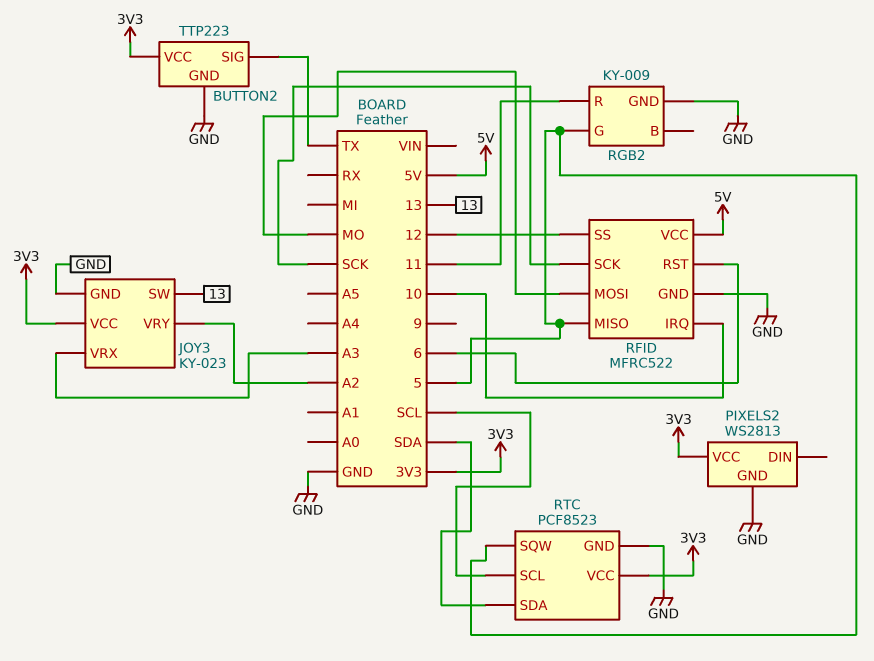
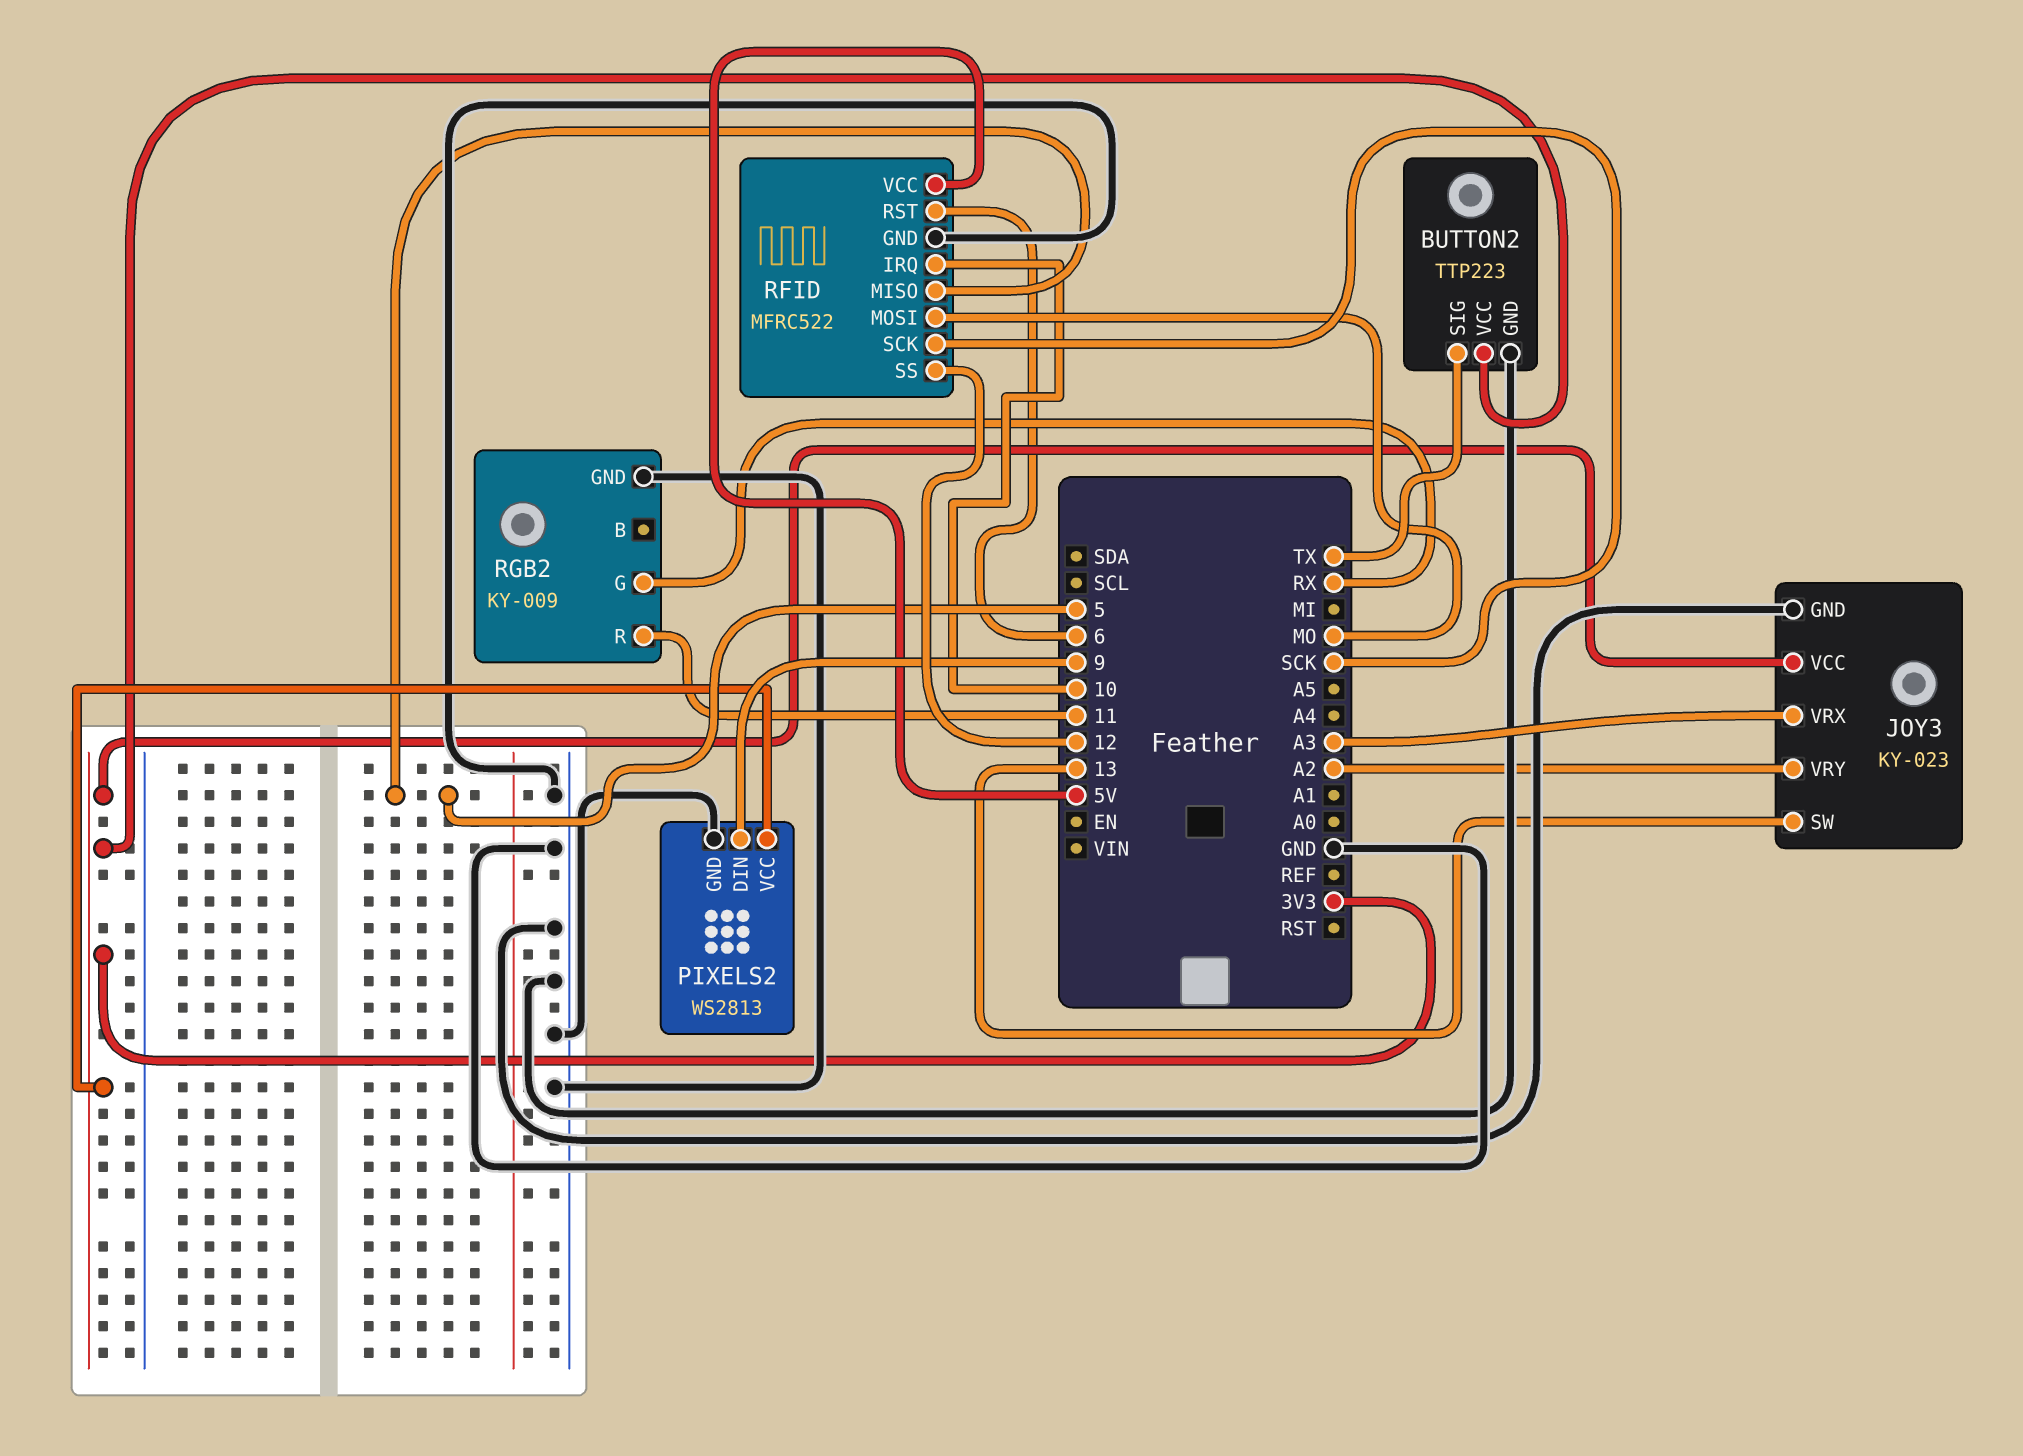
PIXELS2 pin DIN: none -> 9
RGB2 pin G: 5 -> RX
RTC: PCF8523 -> none
RTC pin GND: GND -> none
RTC pin SCL: SCL -> none
RTC pin SDA: SDA -> none
RTC pin SQW: 5 -> none
RTC pin VCC: 3V3 -> none

